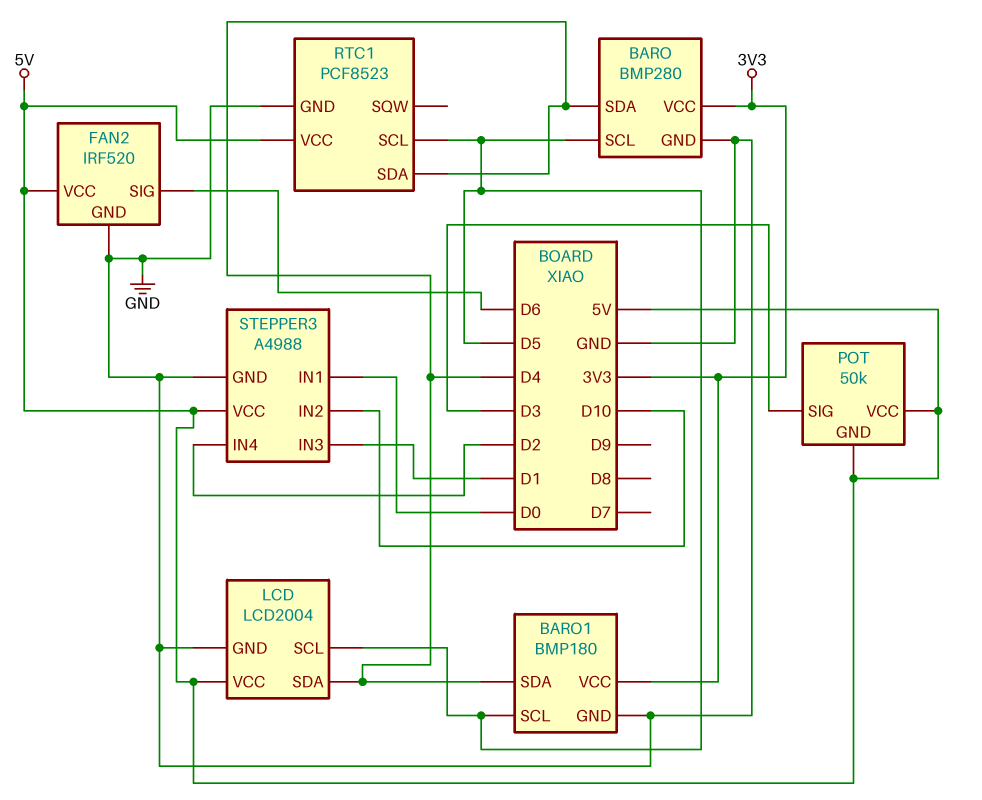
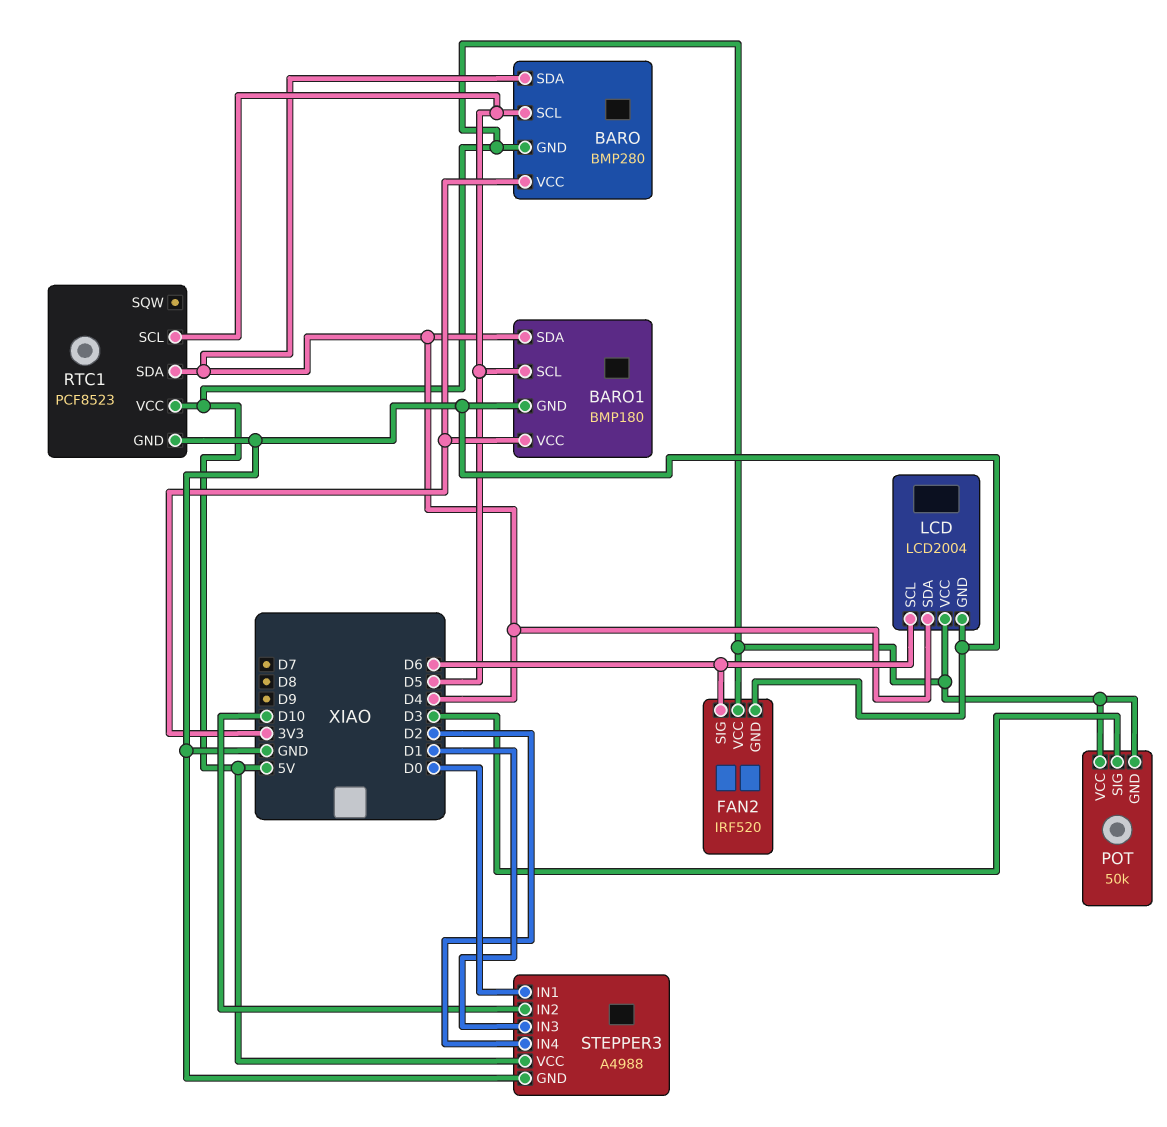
BARO pin GND: GND -> 5V
LCD pin SCL: D5 -> D6

